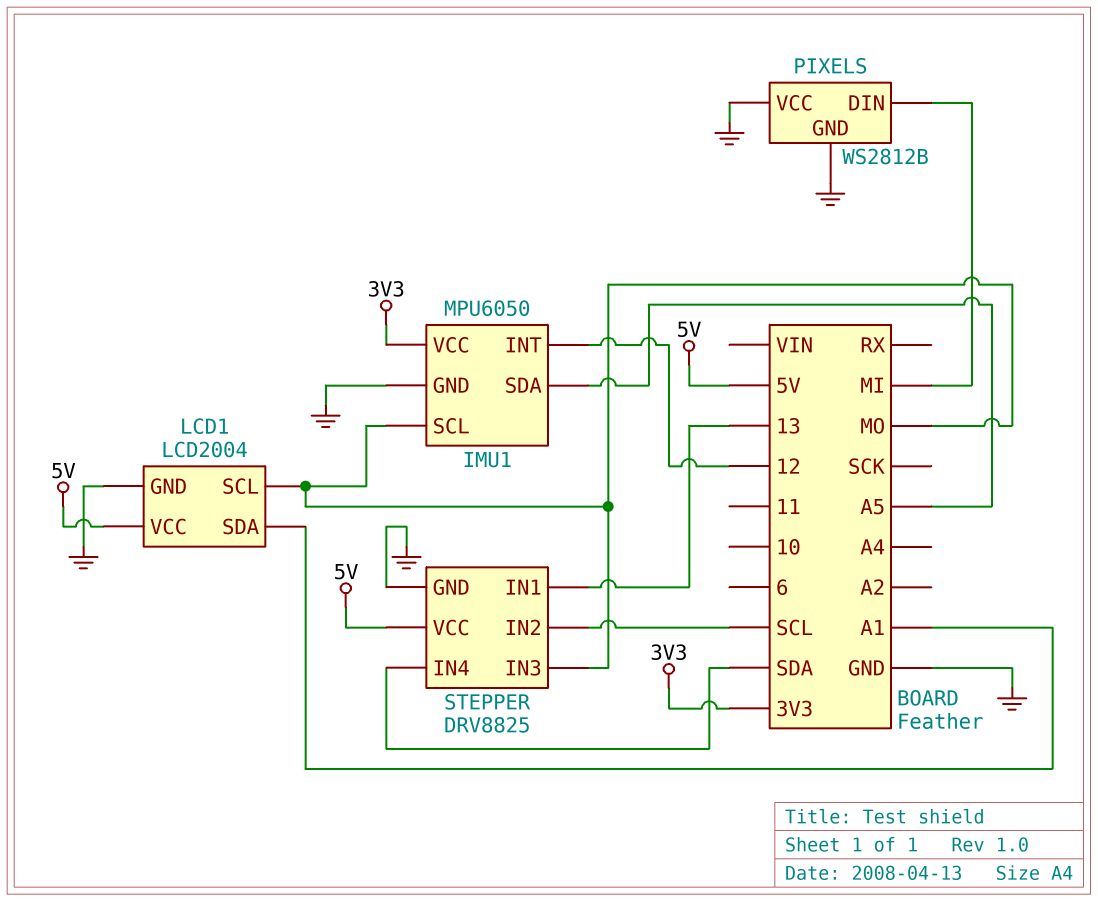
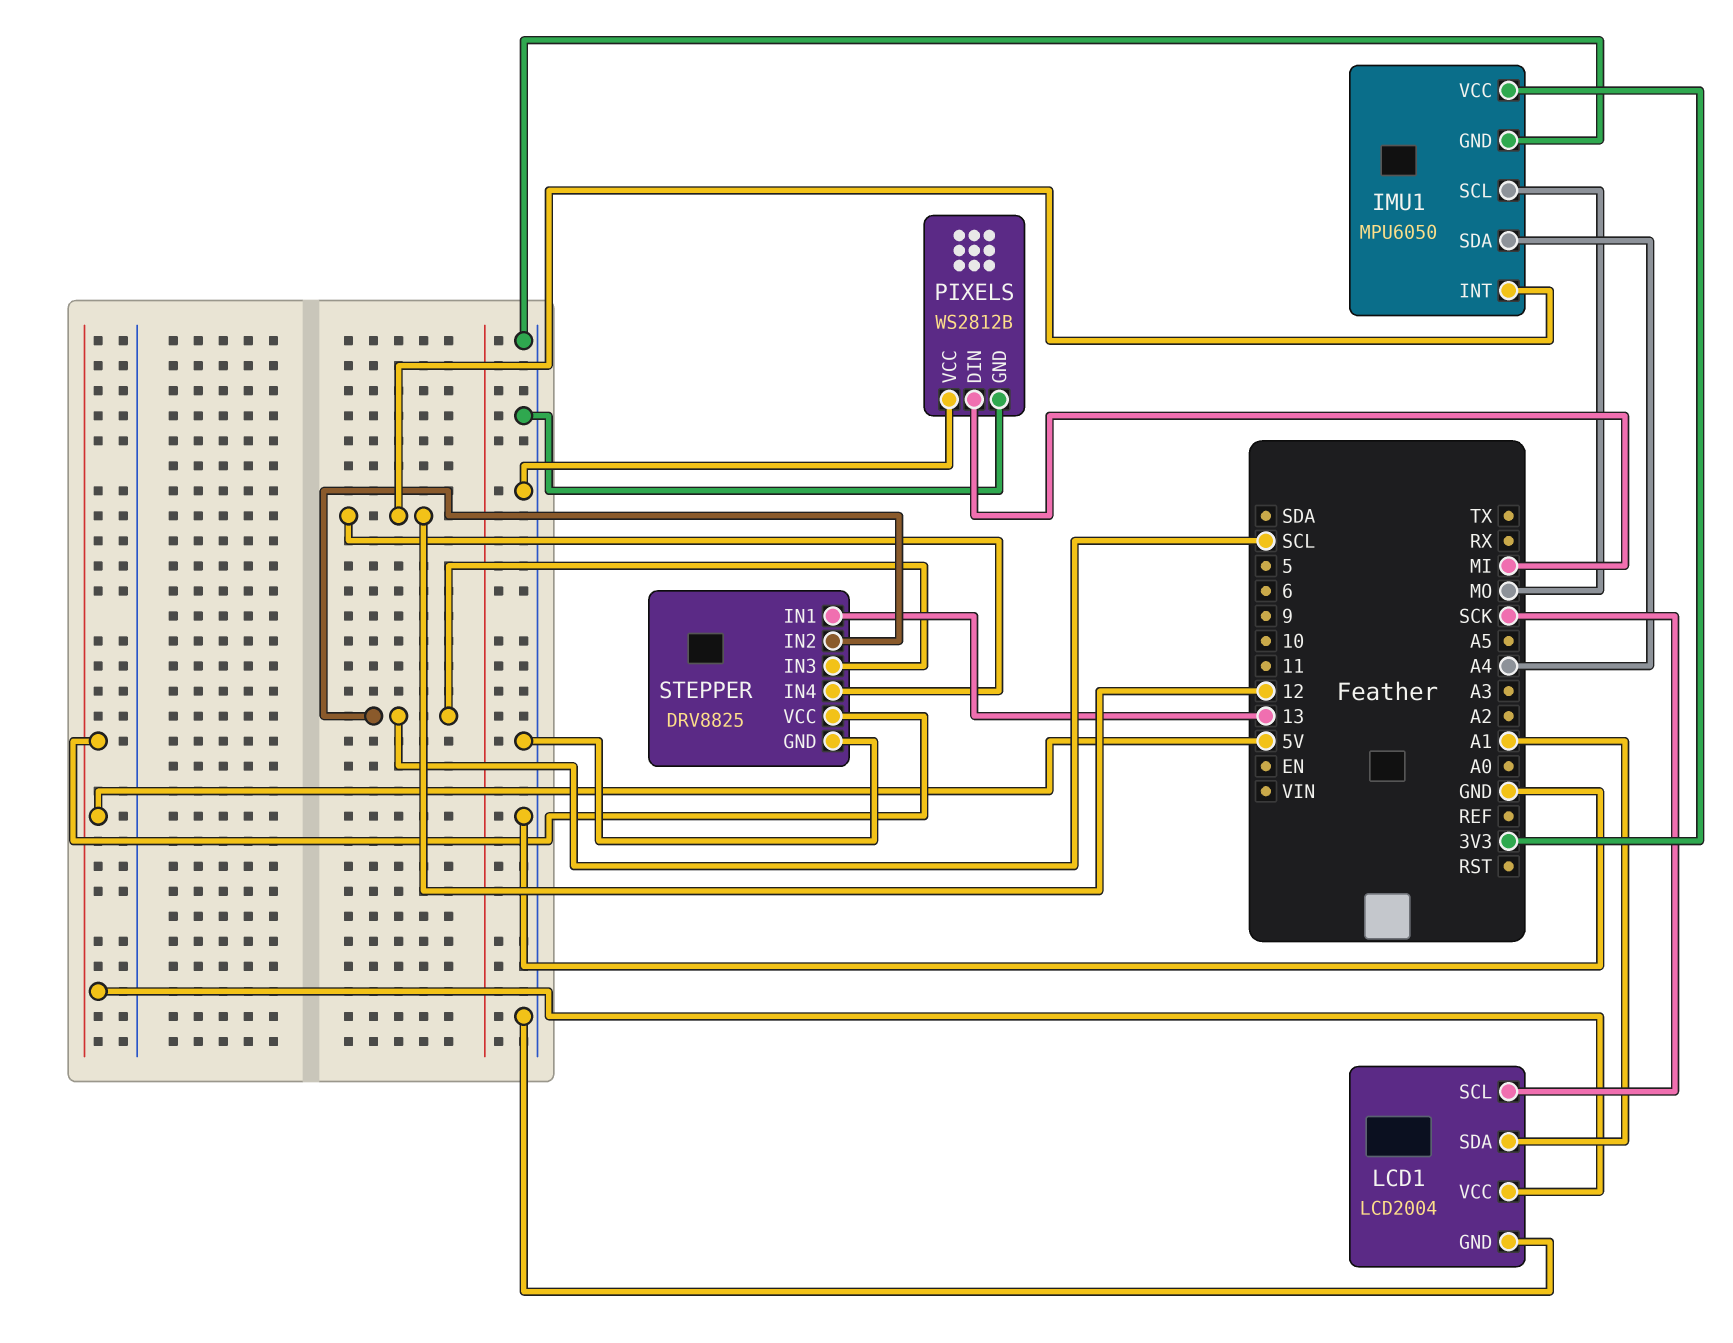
IMU1 pin SDA: A5 -> A4
LCD1 pin SCL: MO -> SCK
STEPPER pin IN3: MO -> SCL
STEPPER pin IN4: SDA -> 12

